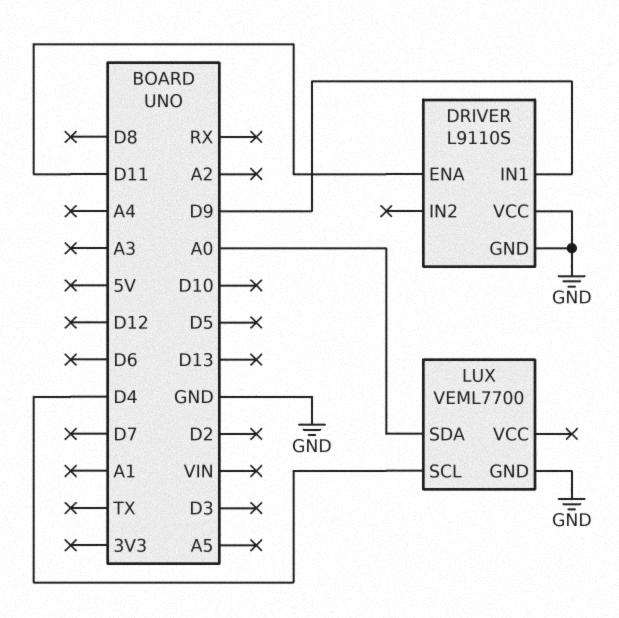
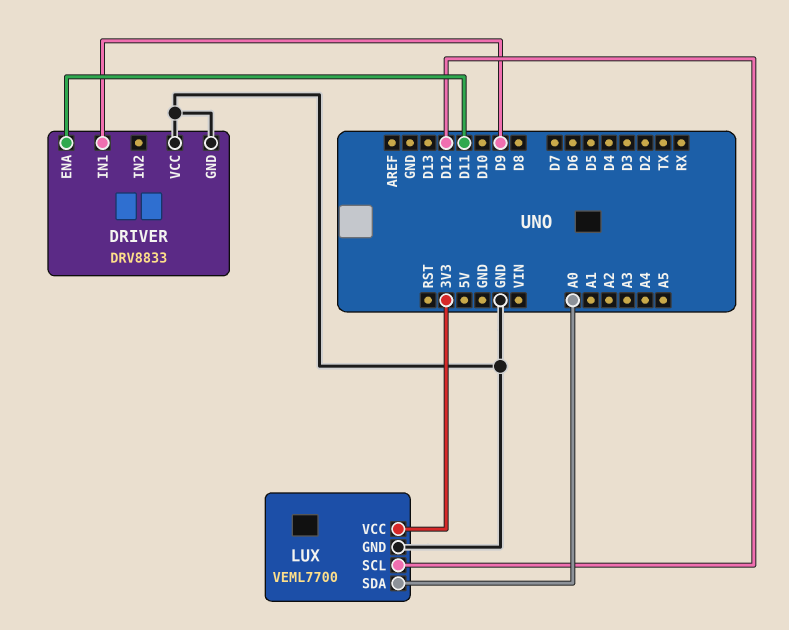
DRIVER: L9110S -> DRV8833
LUX pin SCL: D4 -> D12
LUX pin VCC: none -> 3V3

